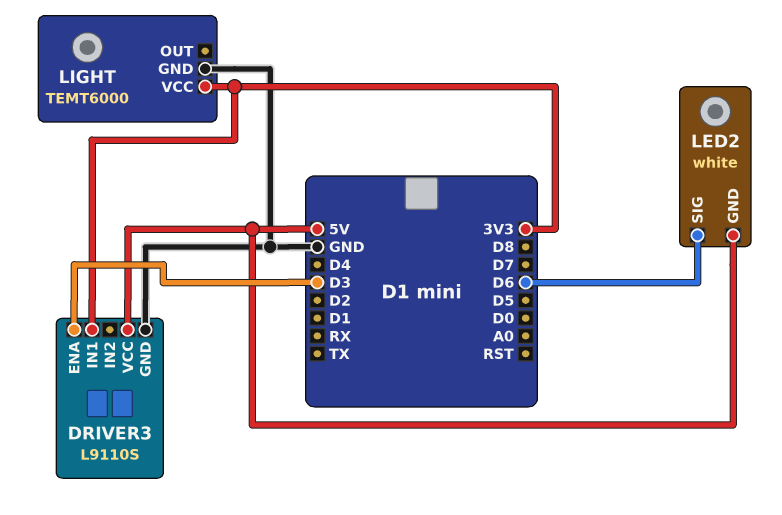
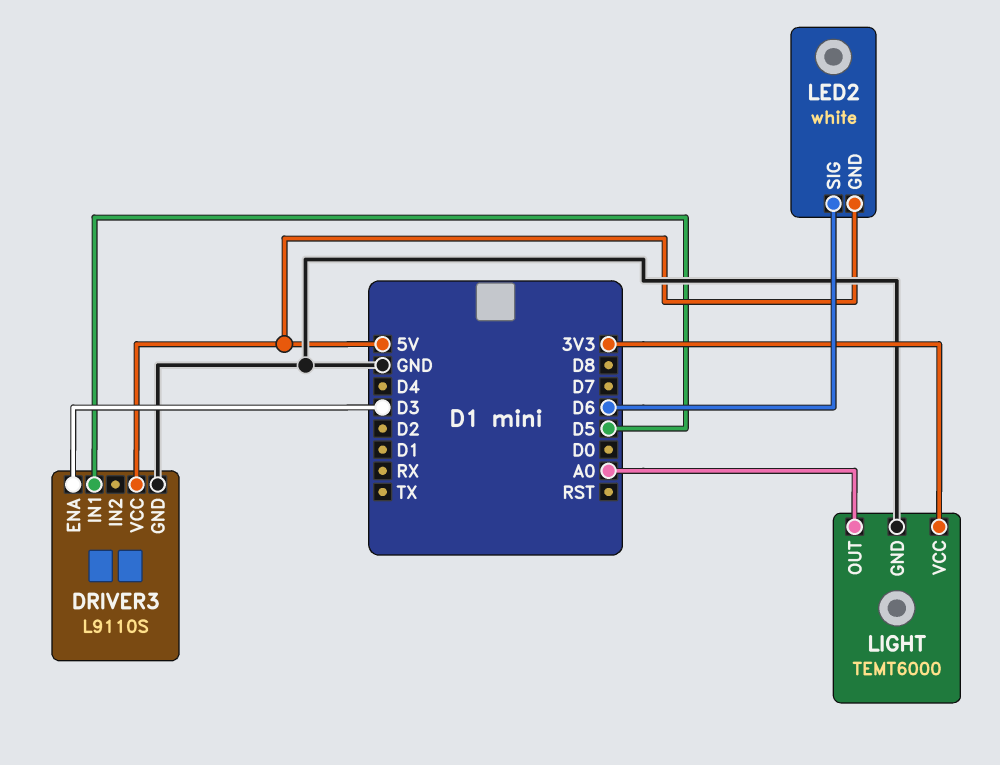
DRIVER3 pin IN1: 3V3 -> D5
LIGHT pin OUT: none -> A0

